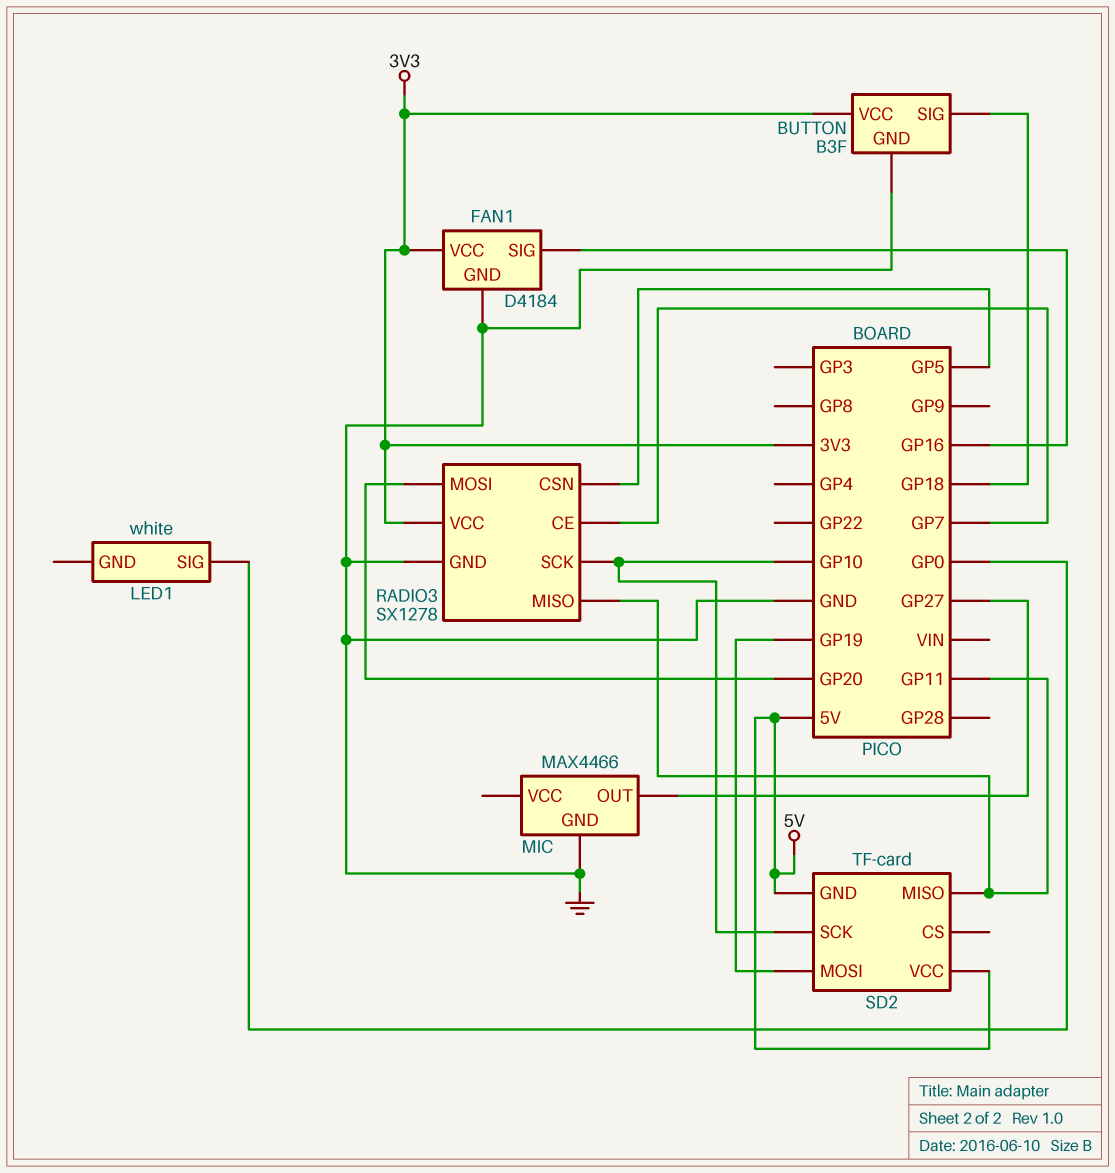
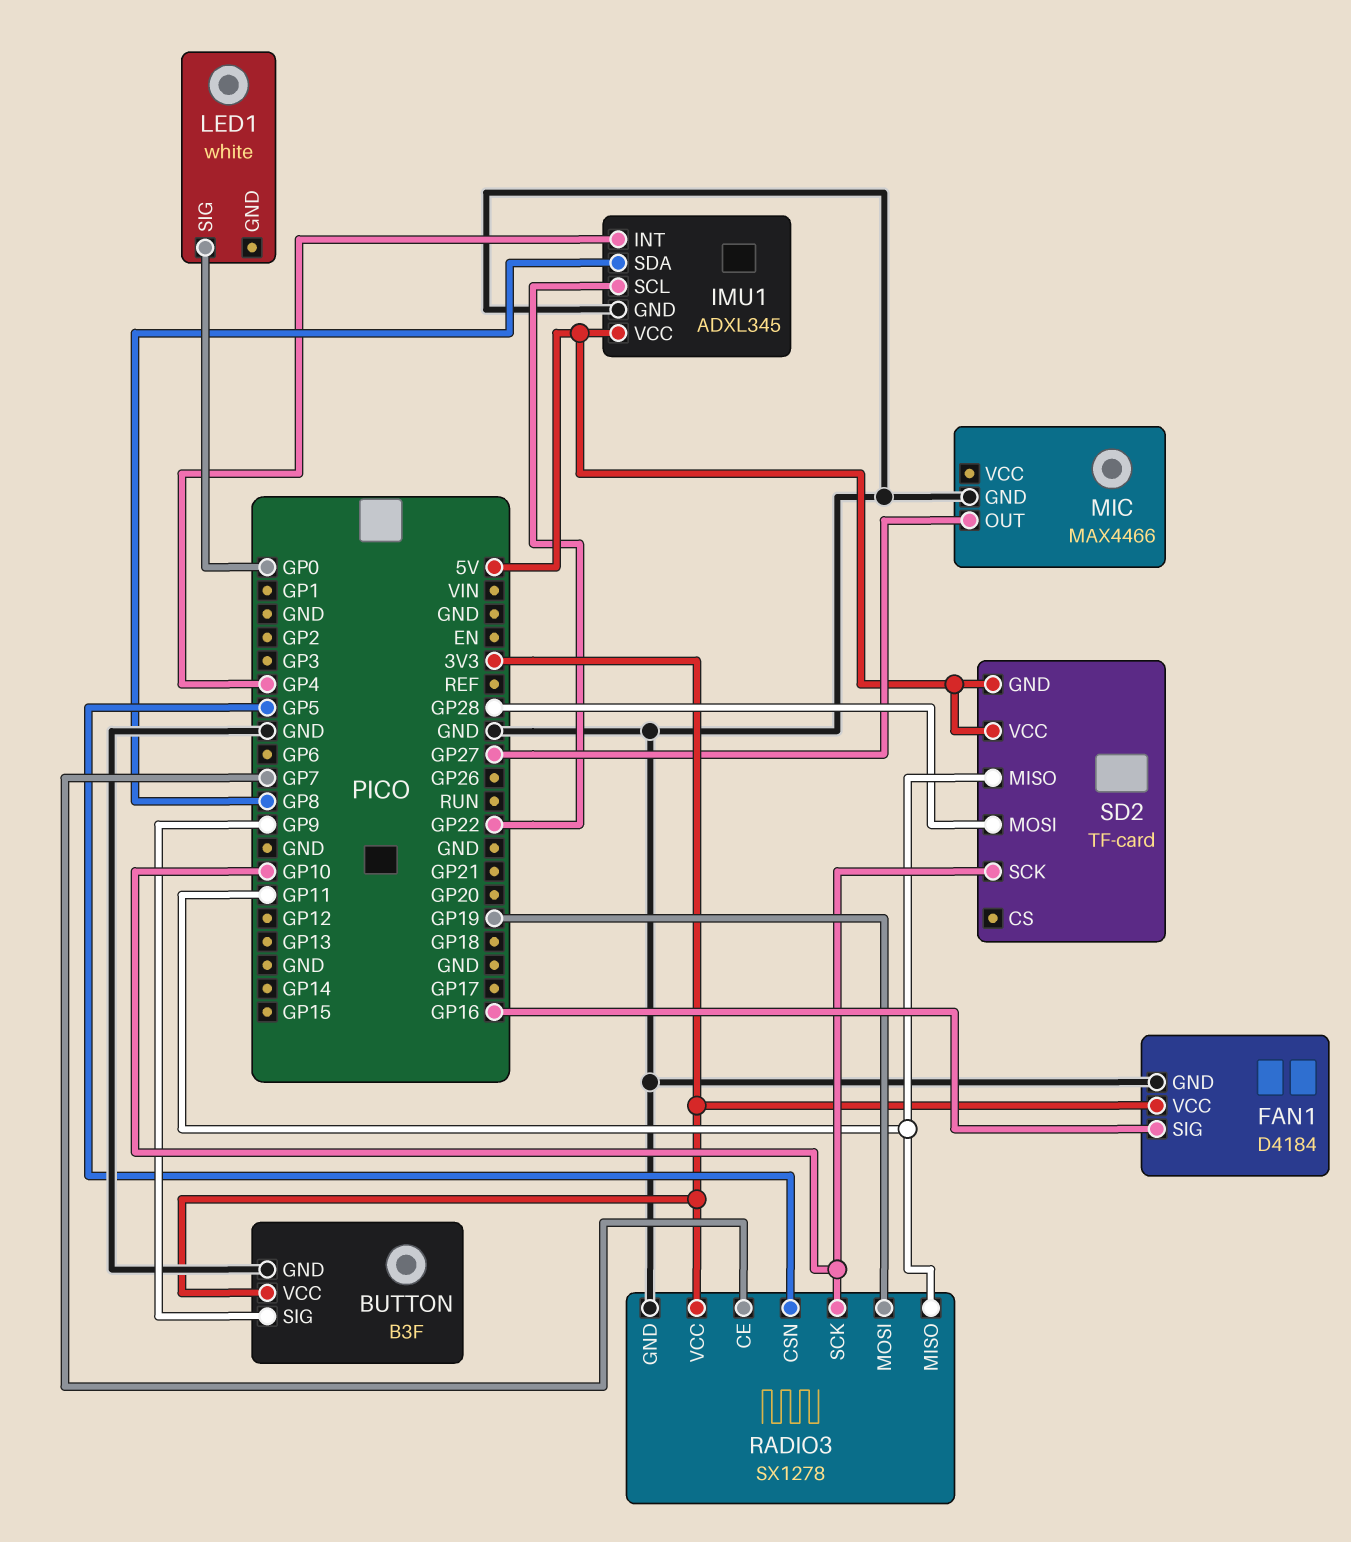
BUTTON pin SIG: GP18 -> GP9
IMU1: none -> ADXL345
IMU1 pin GND: none -> GND
IMU1 pin INT: none -> GP4
IMU1 pin SCL: none -> GP22
IMU1 pin SDA: none -> GP8
IMU1 pin VCC: none -> 5V
RADIO3 pin MOSI: GP20 -> GP19
SD2 pin MOSI: GP19 -> GP28

